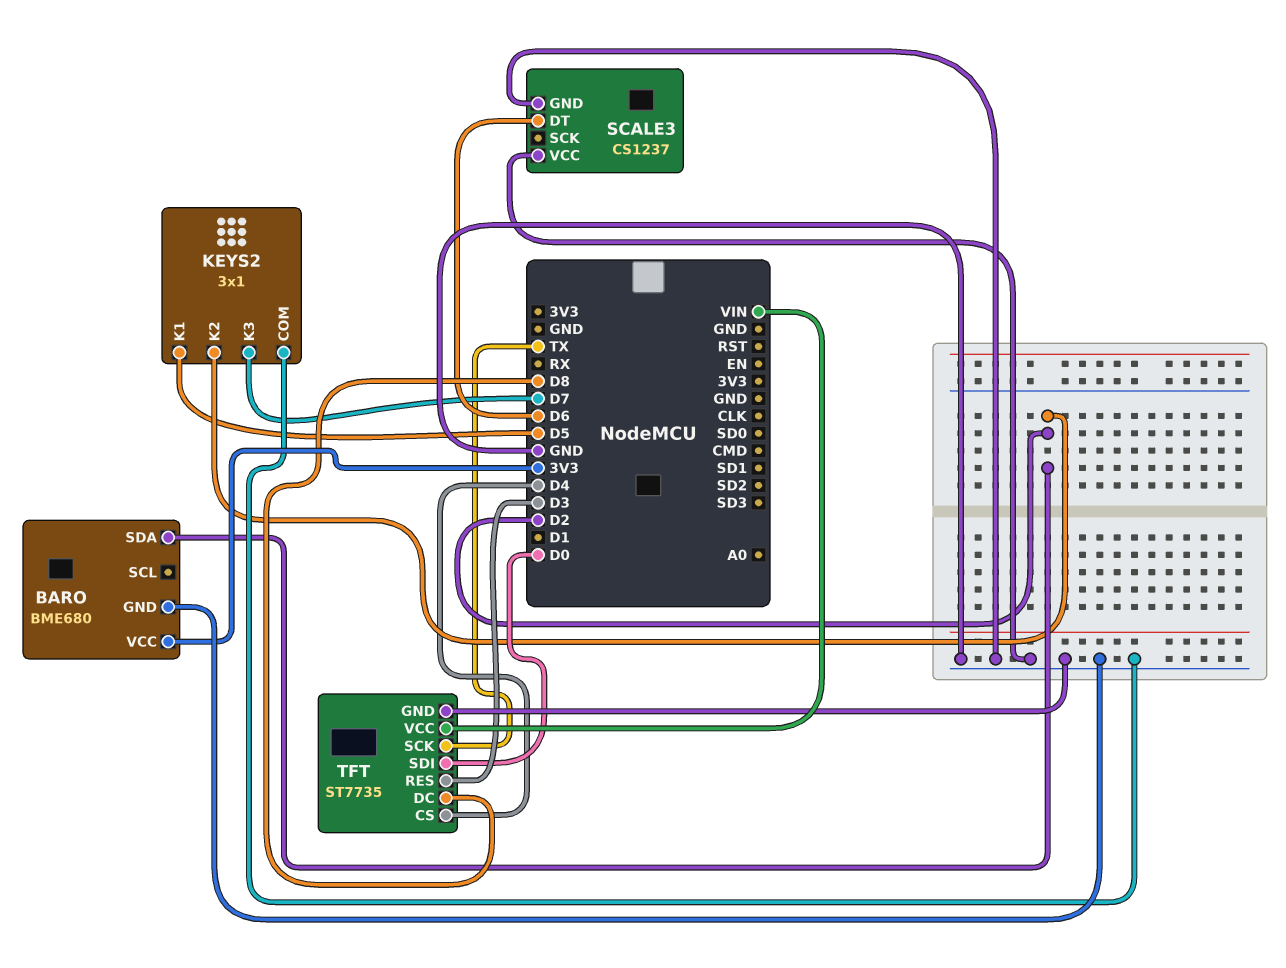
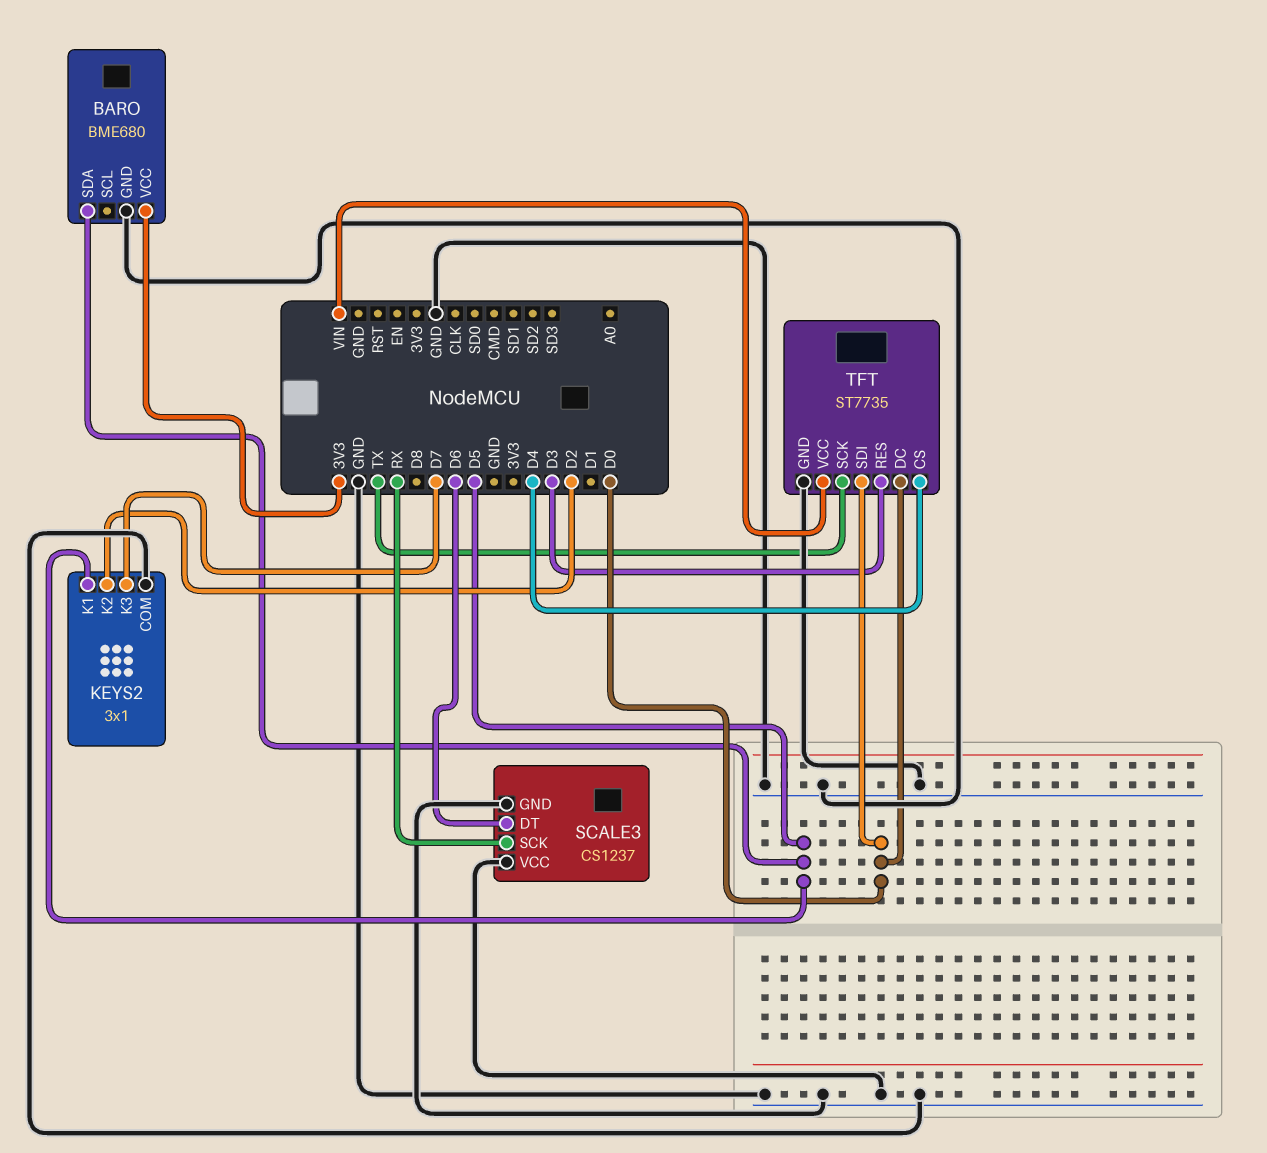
BARO pin SDA: D2 -> D5
SCALE3 pin SCK: none -> RX
TFT pin DC: D8 -> D0

